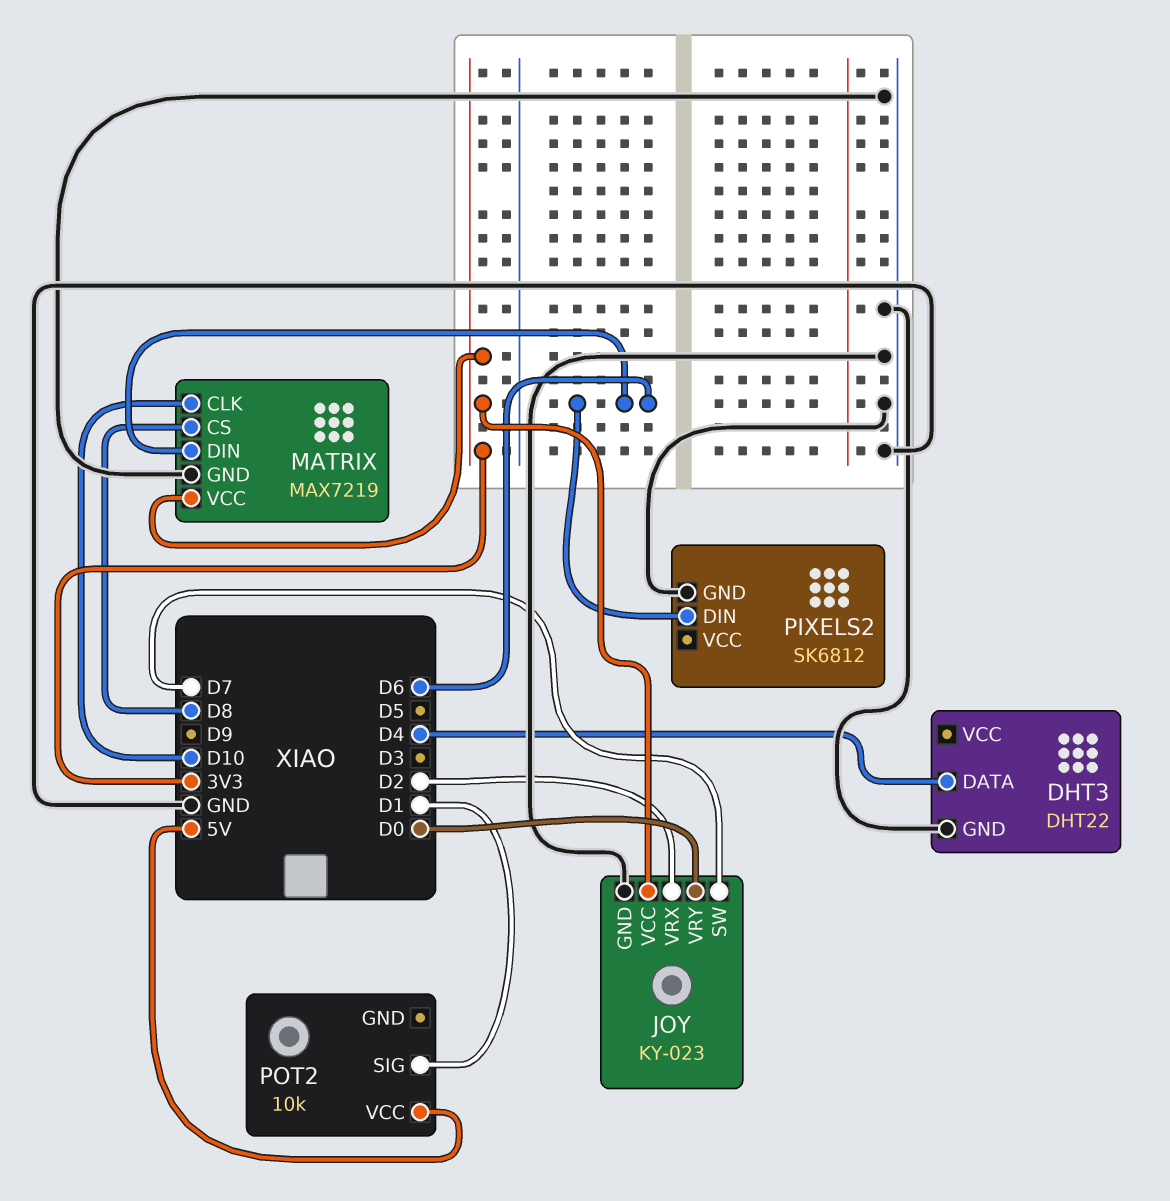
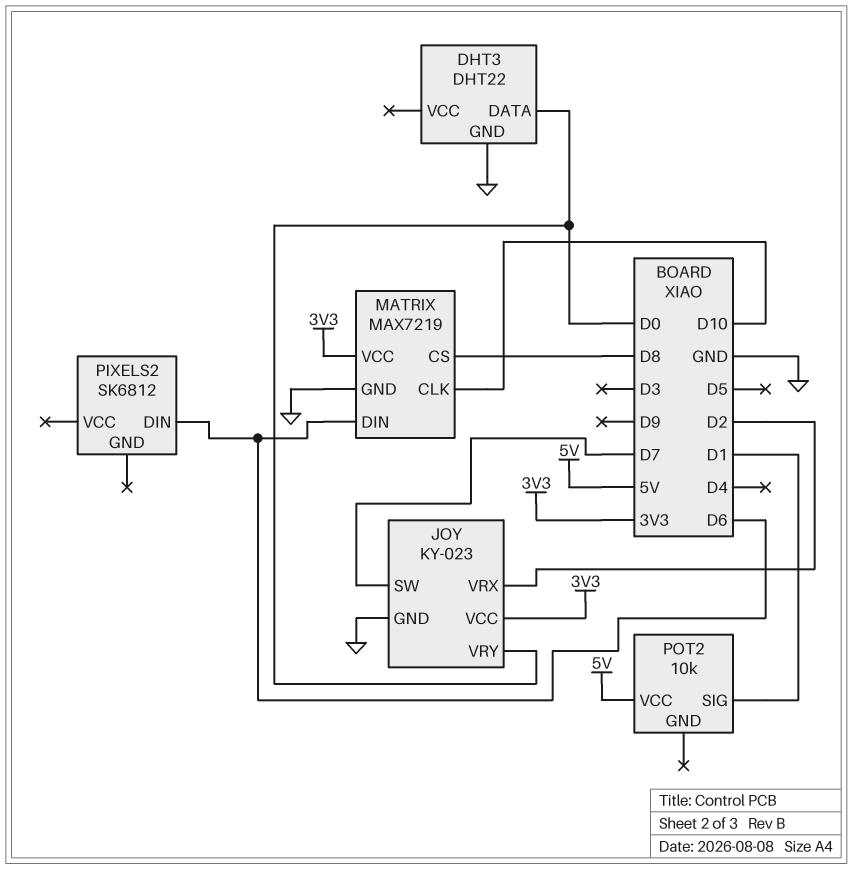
DHT3 pin DATA: D4 -> D0
PIXELS2 pin GND: GND -> none

